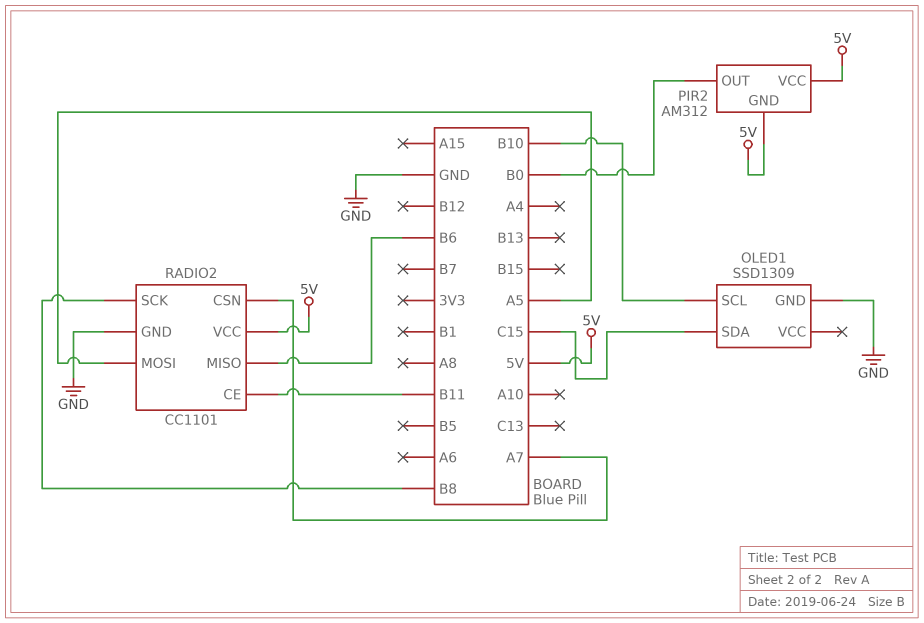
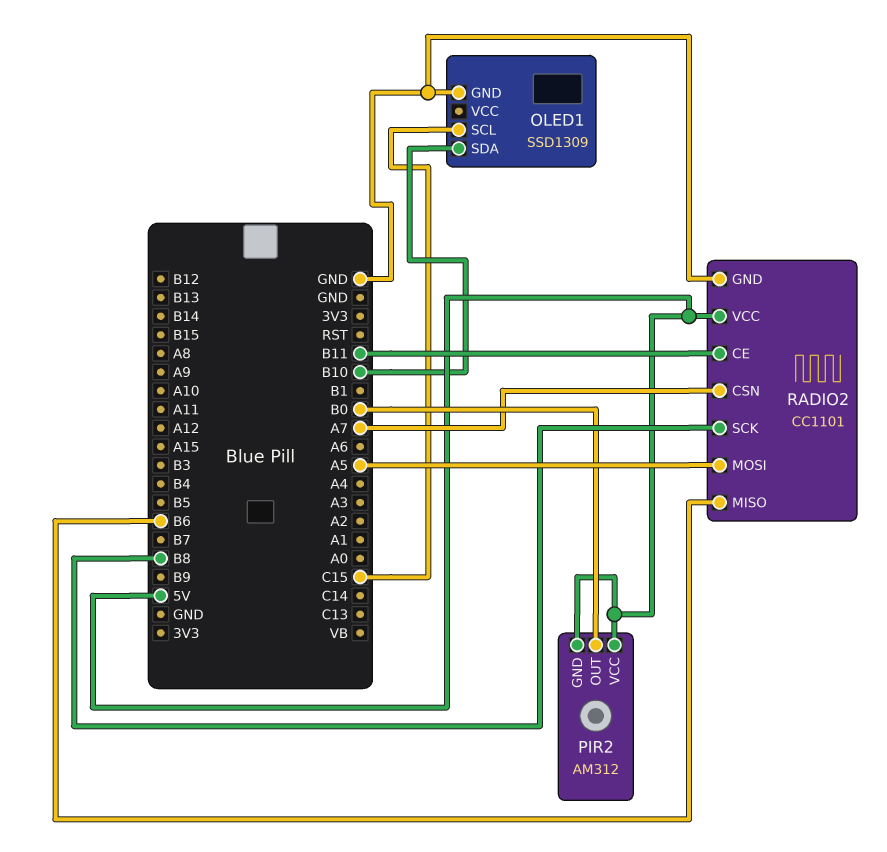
OLED1 pin SCL: B10 -> C15
OLED1 pin SDA: C15 -> B10

